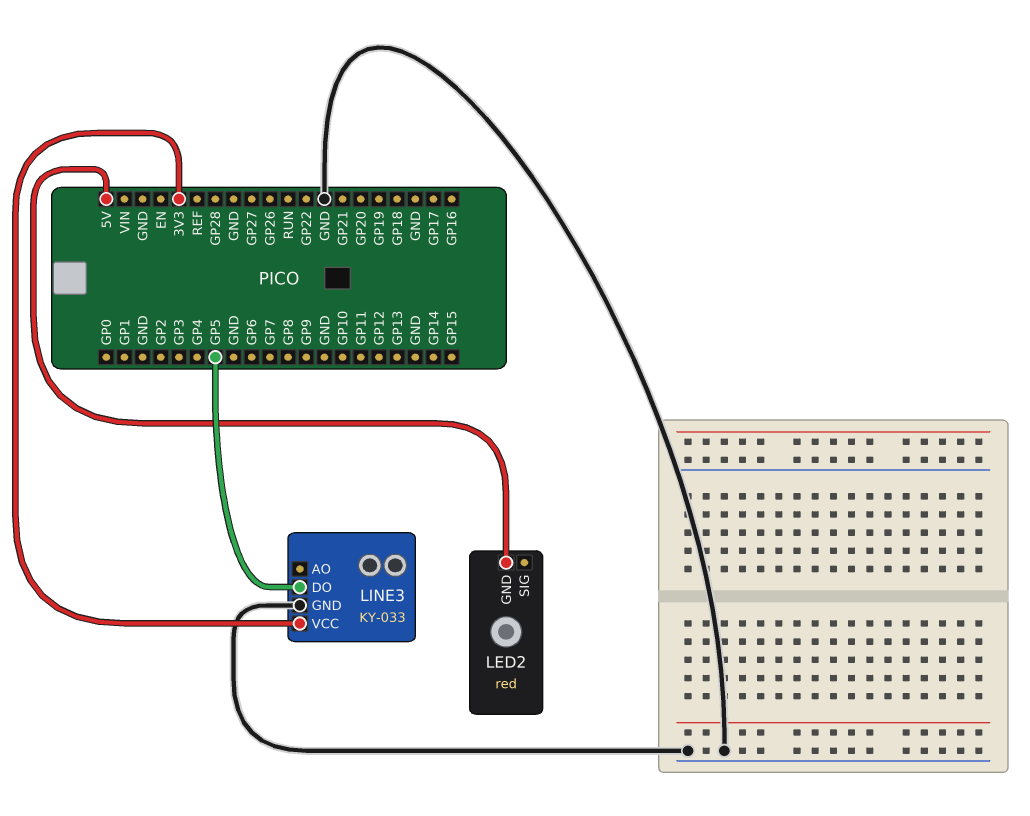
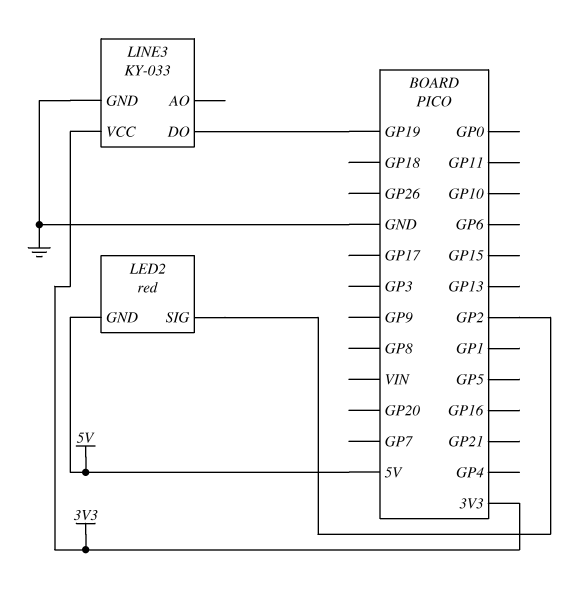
LED2 pin SIG: none -> GP2
LINE3 pin DO: GP5 -> GP19

